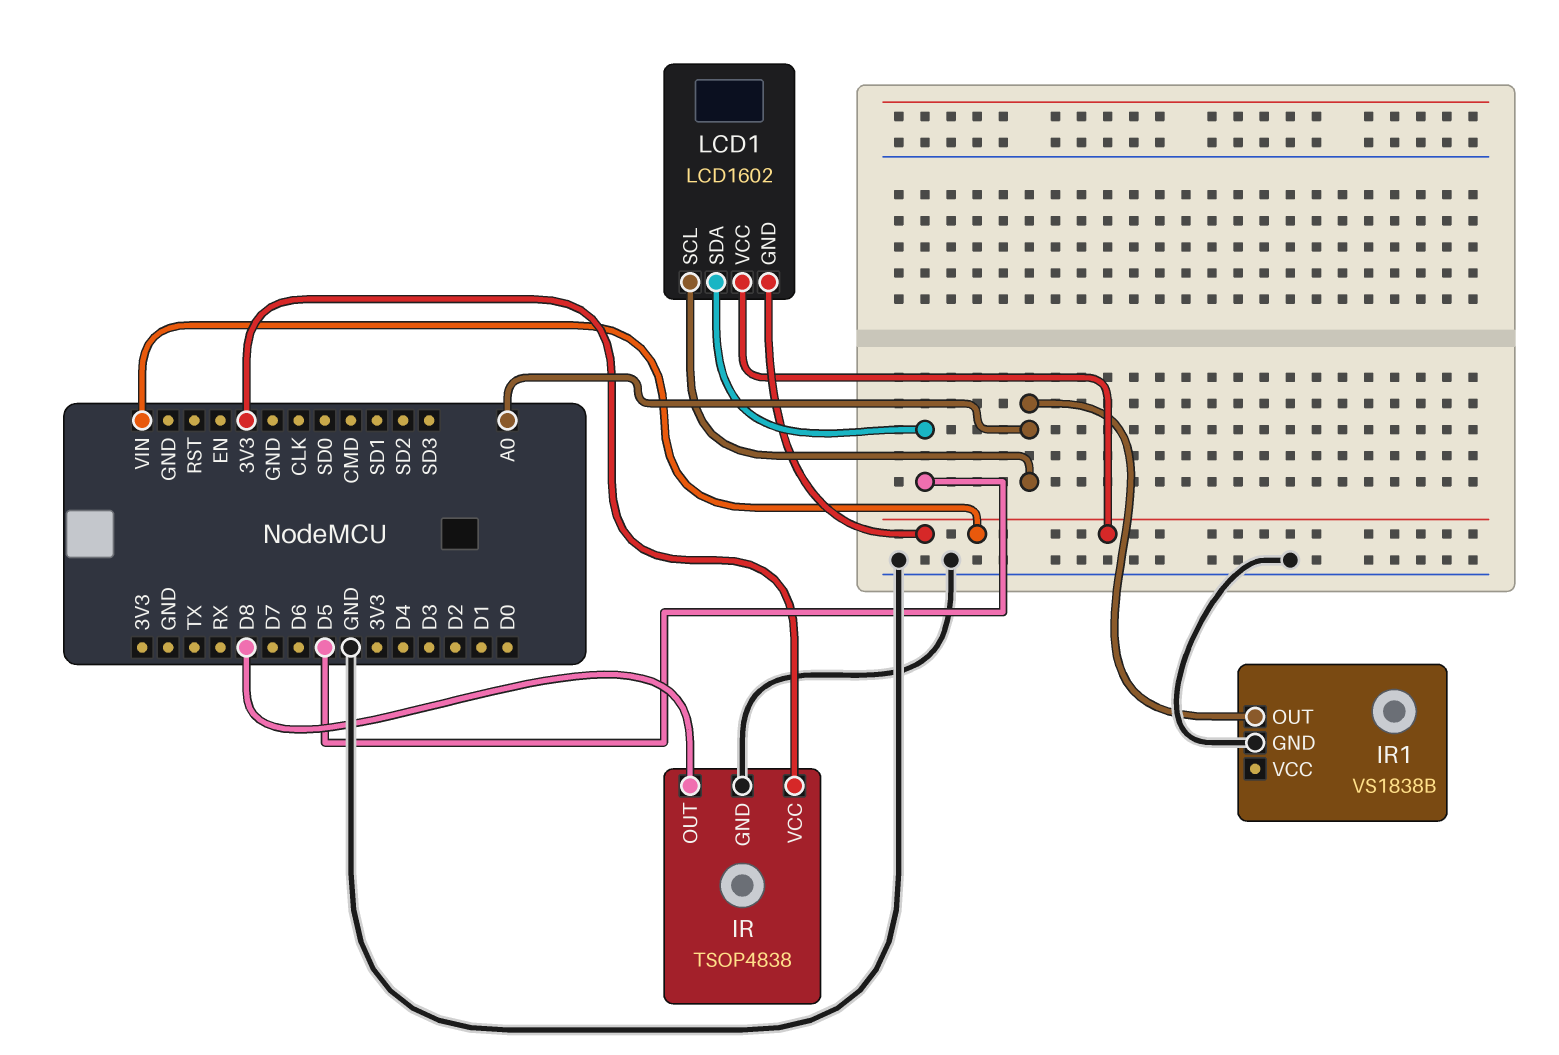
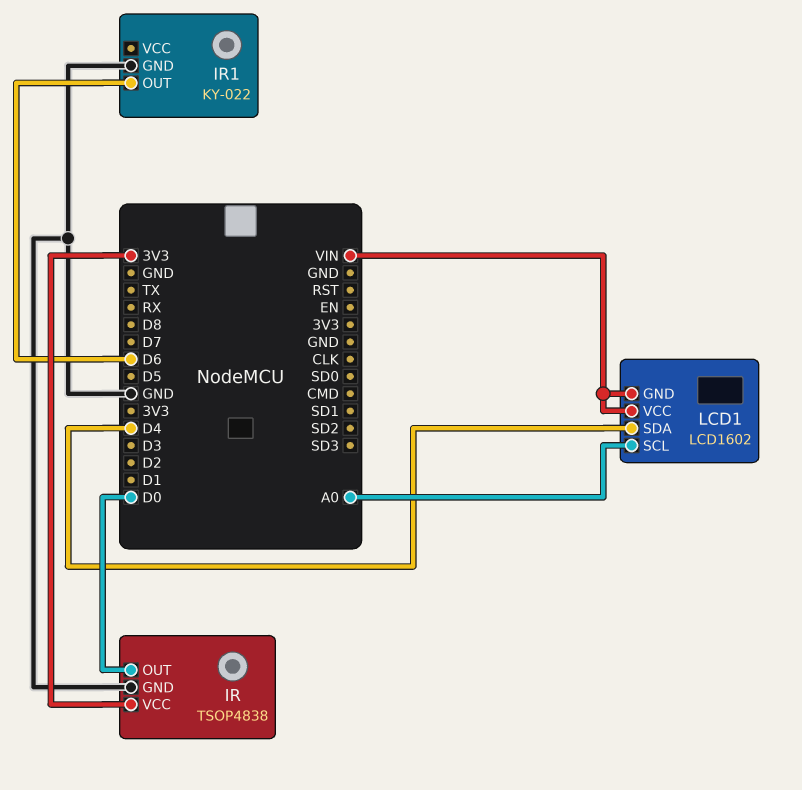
IR pin OUT: D8 -> D0
IR1: VS1838B -> KY-022
IR1 pin OUT: A0 -> D6
LCD1 pin SDA: D5 -> D4

